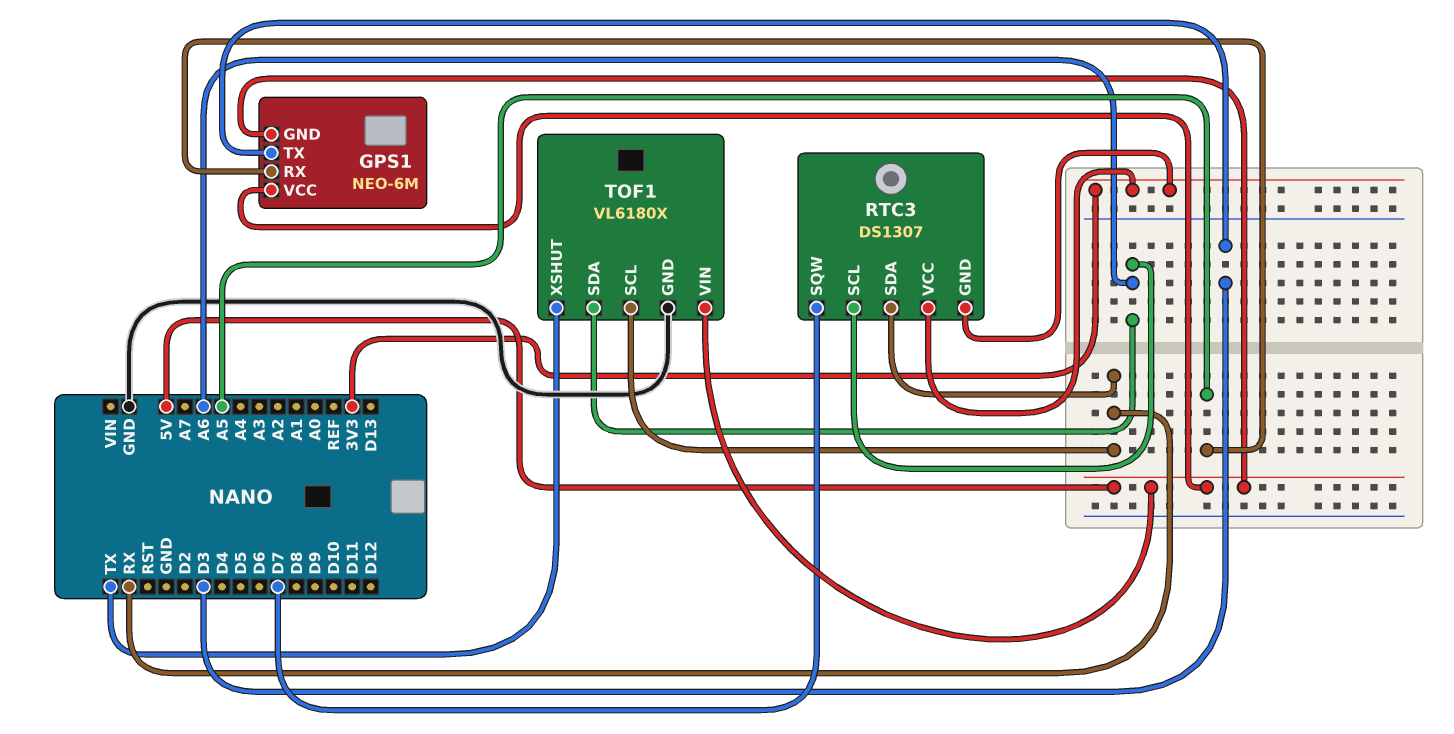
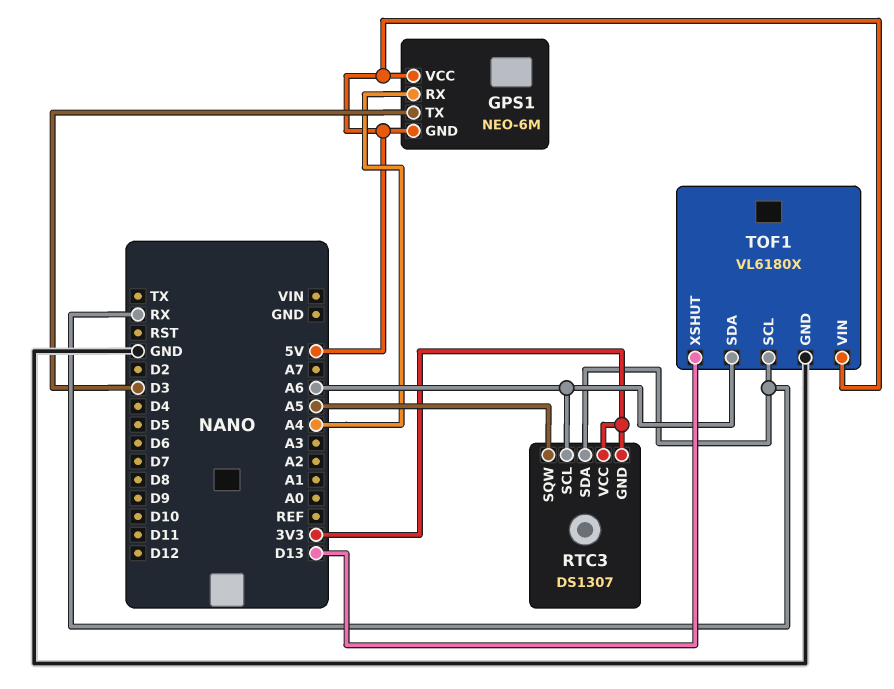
GPS1 pin RX: A5 -> A4
RTC3 pin SQW: D7 -> A5
TOF1 pin XSHUT: TX -> D13

